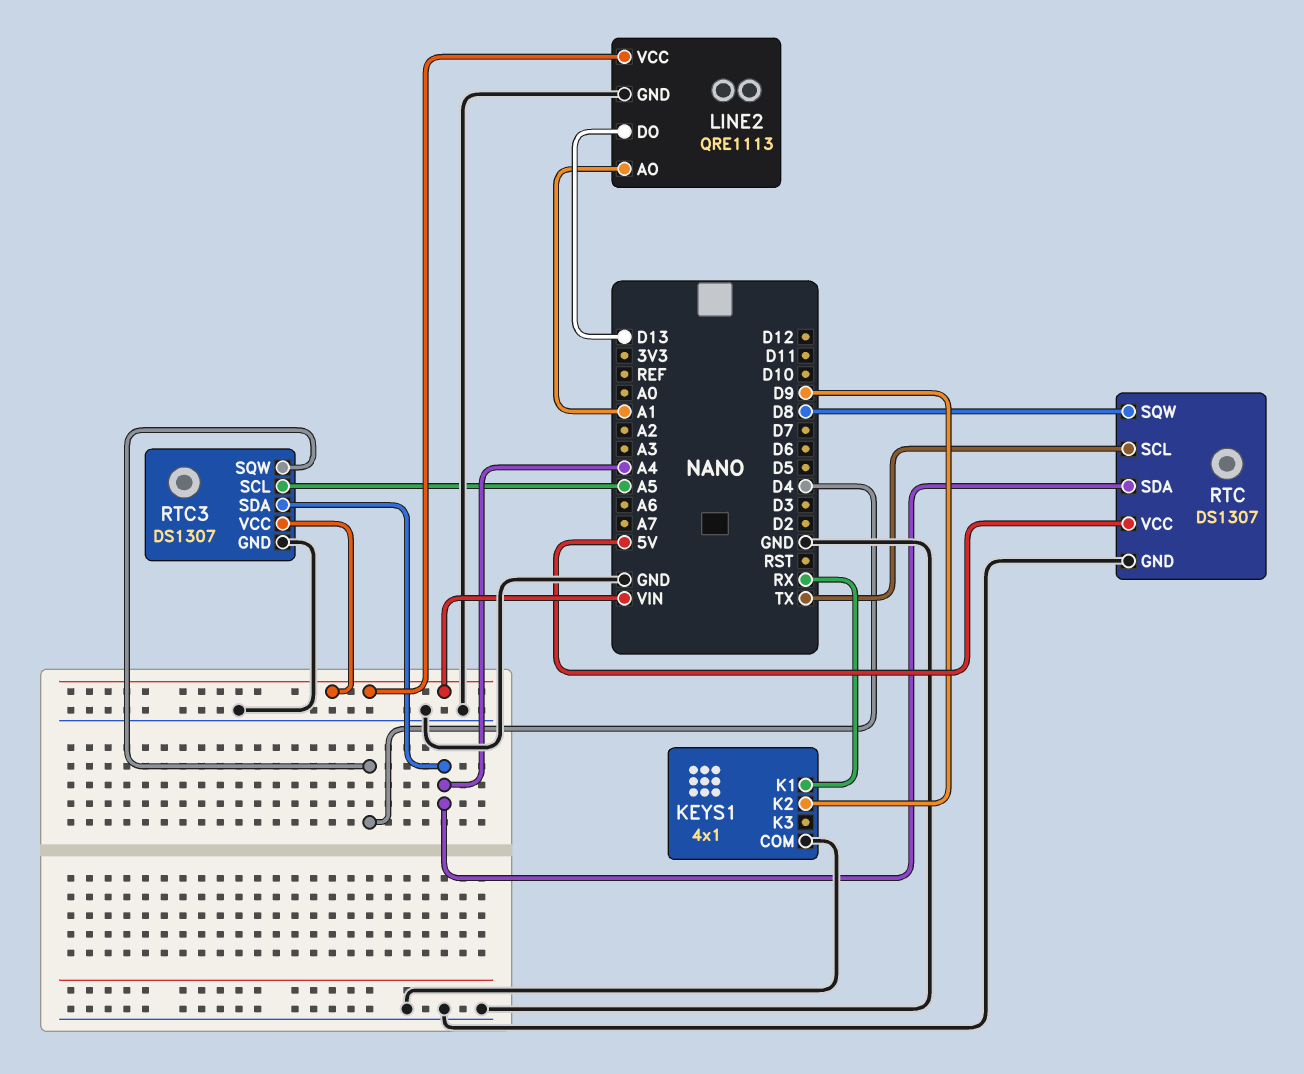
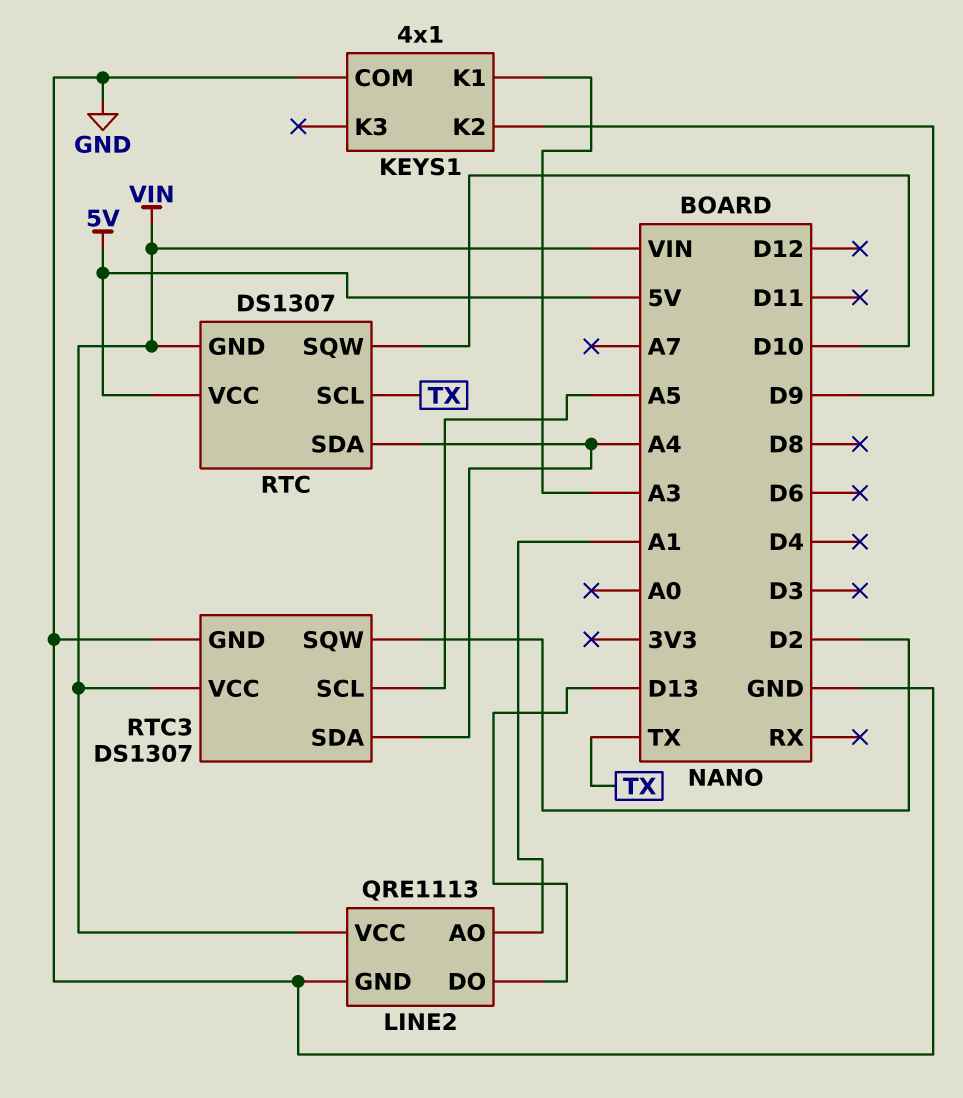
KEYS1 pin K1: RX -> A3
RTC pin GND: GND -> VIN
RTC pin SQW: D8 -> D10
RTC3 pin SQW: D4 -> D2

